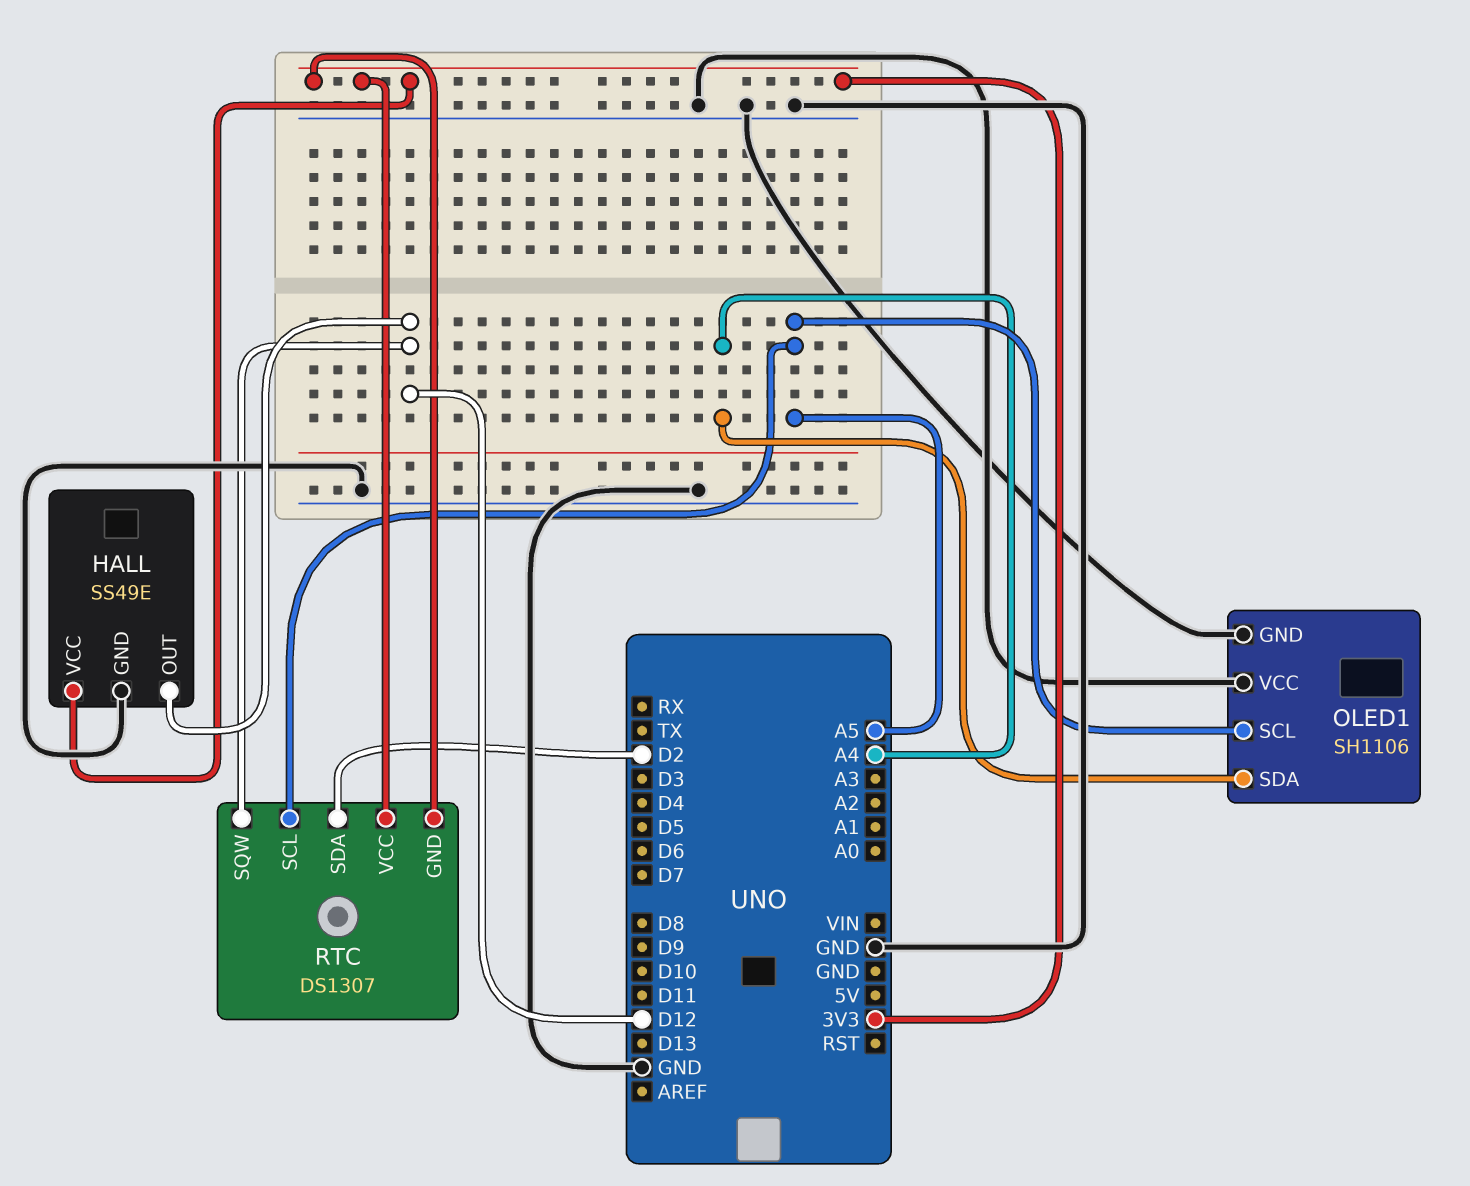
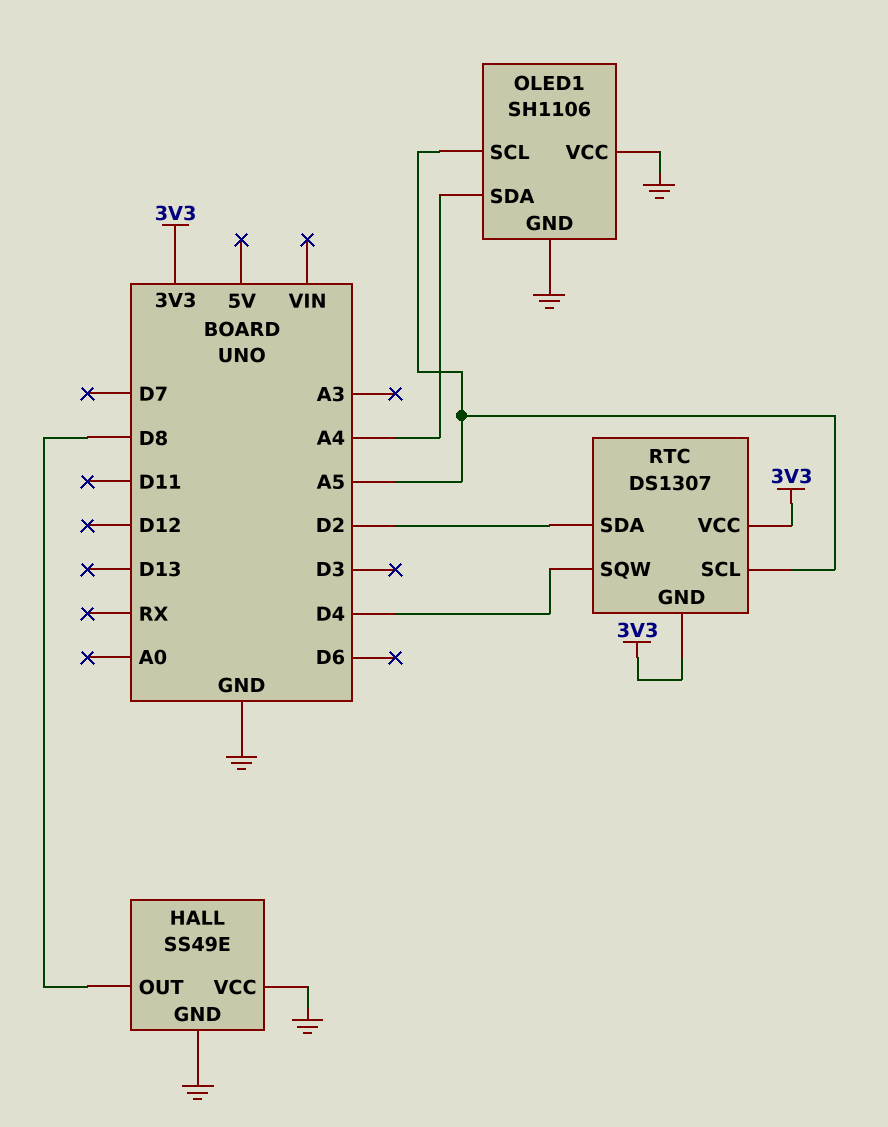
HALL pin OUT: D12 -> D8
HALL pin VCC: 3V3 -> GND
RTC pin SQW: D12 -> D4

